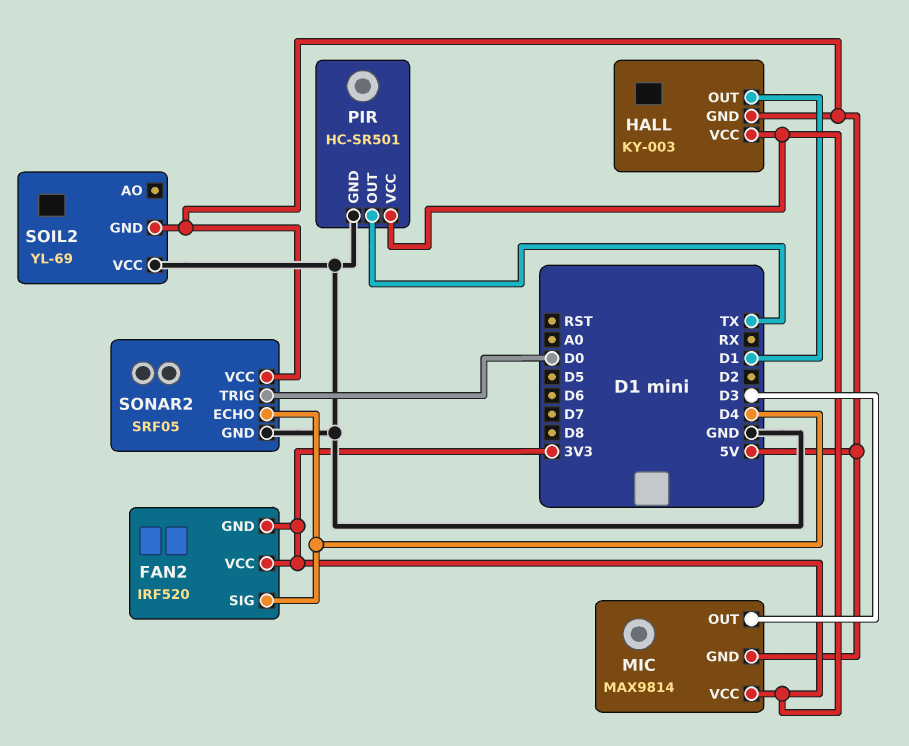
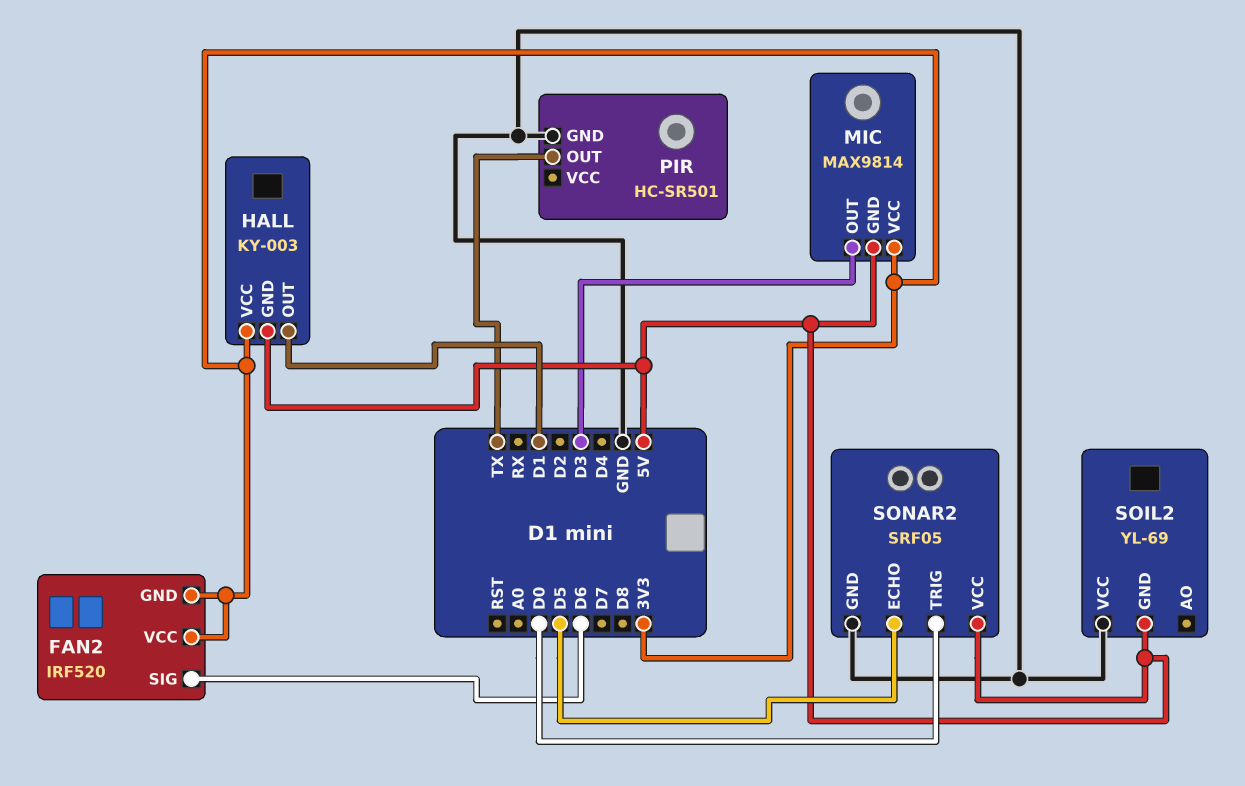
FAN2 pin SIG: D4 -> D6
PIR pin VCC: 3V3 -> none
SONAR2 pin ECHO: D4 -> D5

